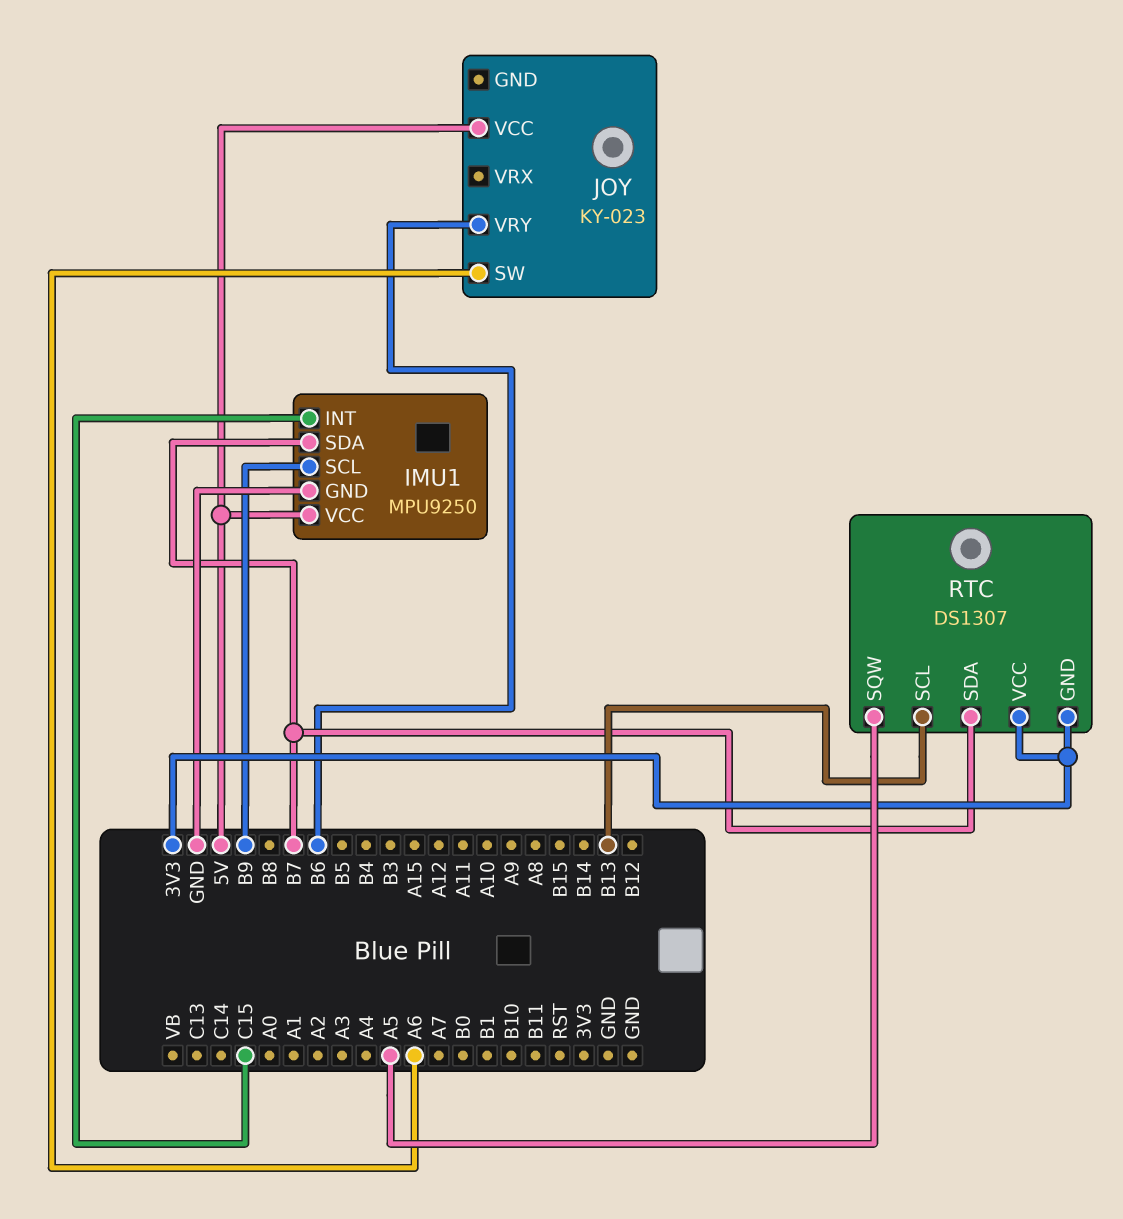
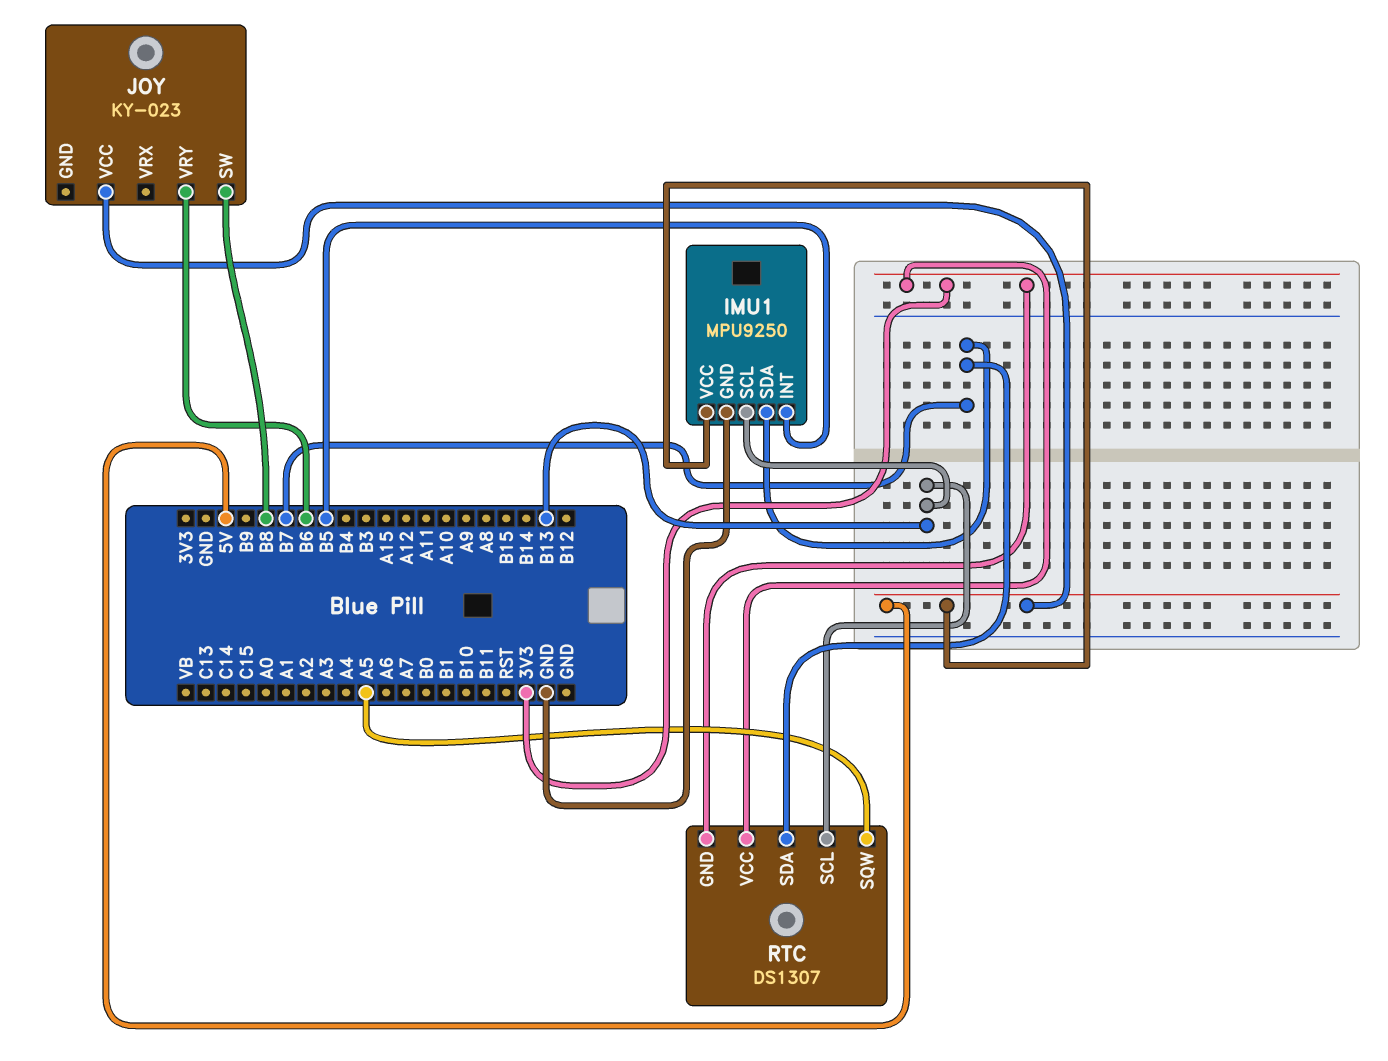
IMU1 pin INT: C15 -> B5
IMU1 pin SCL: B9 -> B13
JOY pin SW: A6 -> B8

